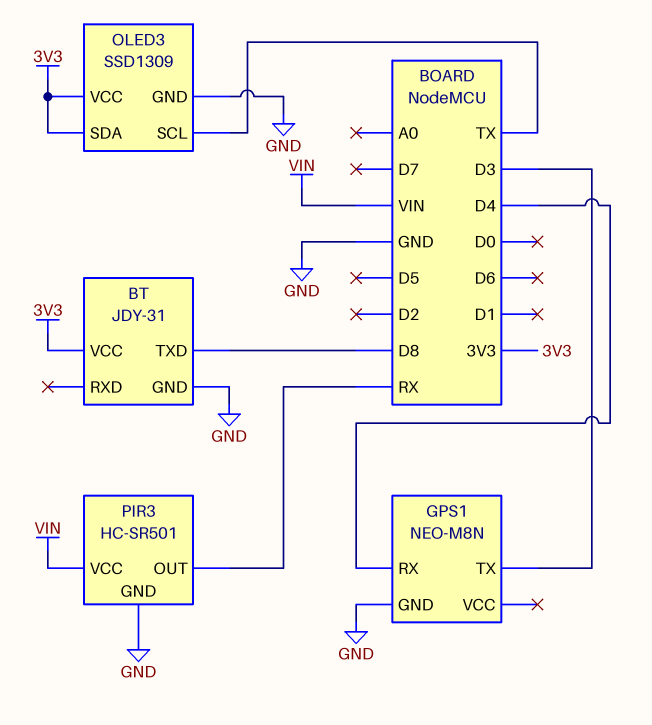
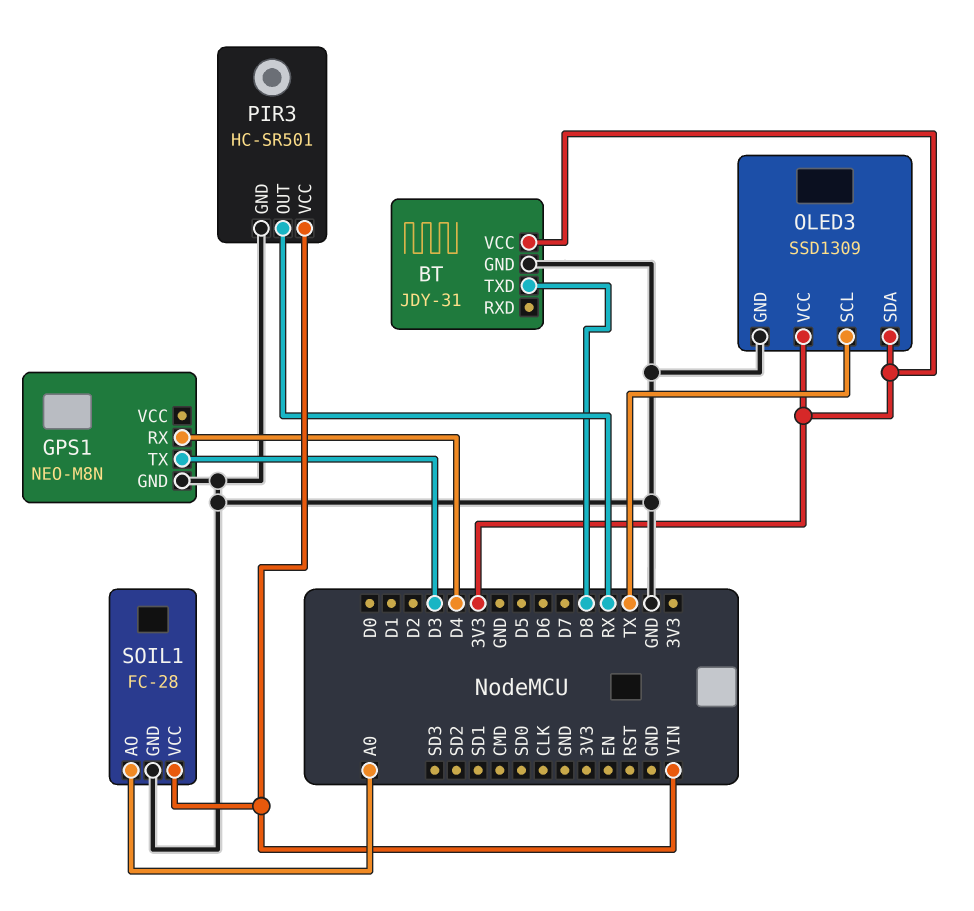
SOIL1: none -> FC-28
SOIL1 pin AO: none -> A0
SOIL1 pin GND: none -> GND
SOIL1 pin VCC: none -> VIN

